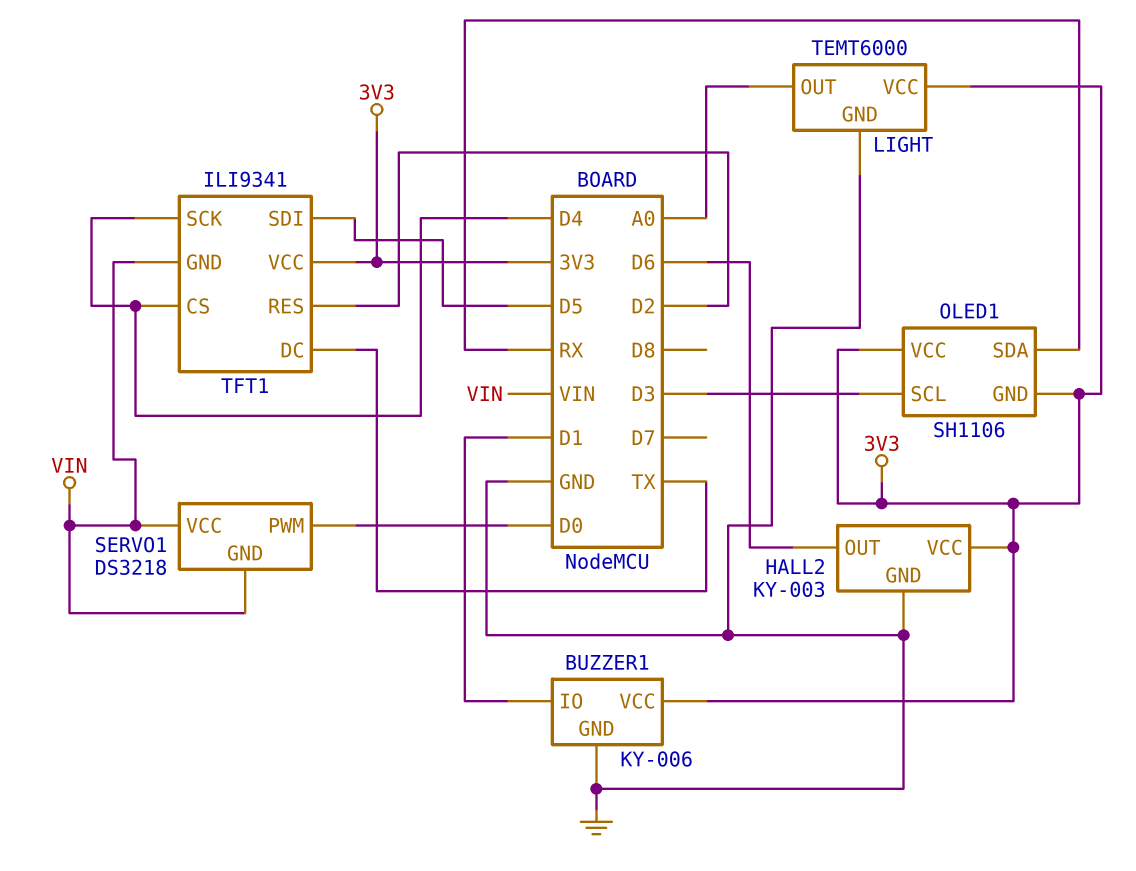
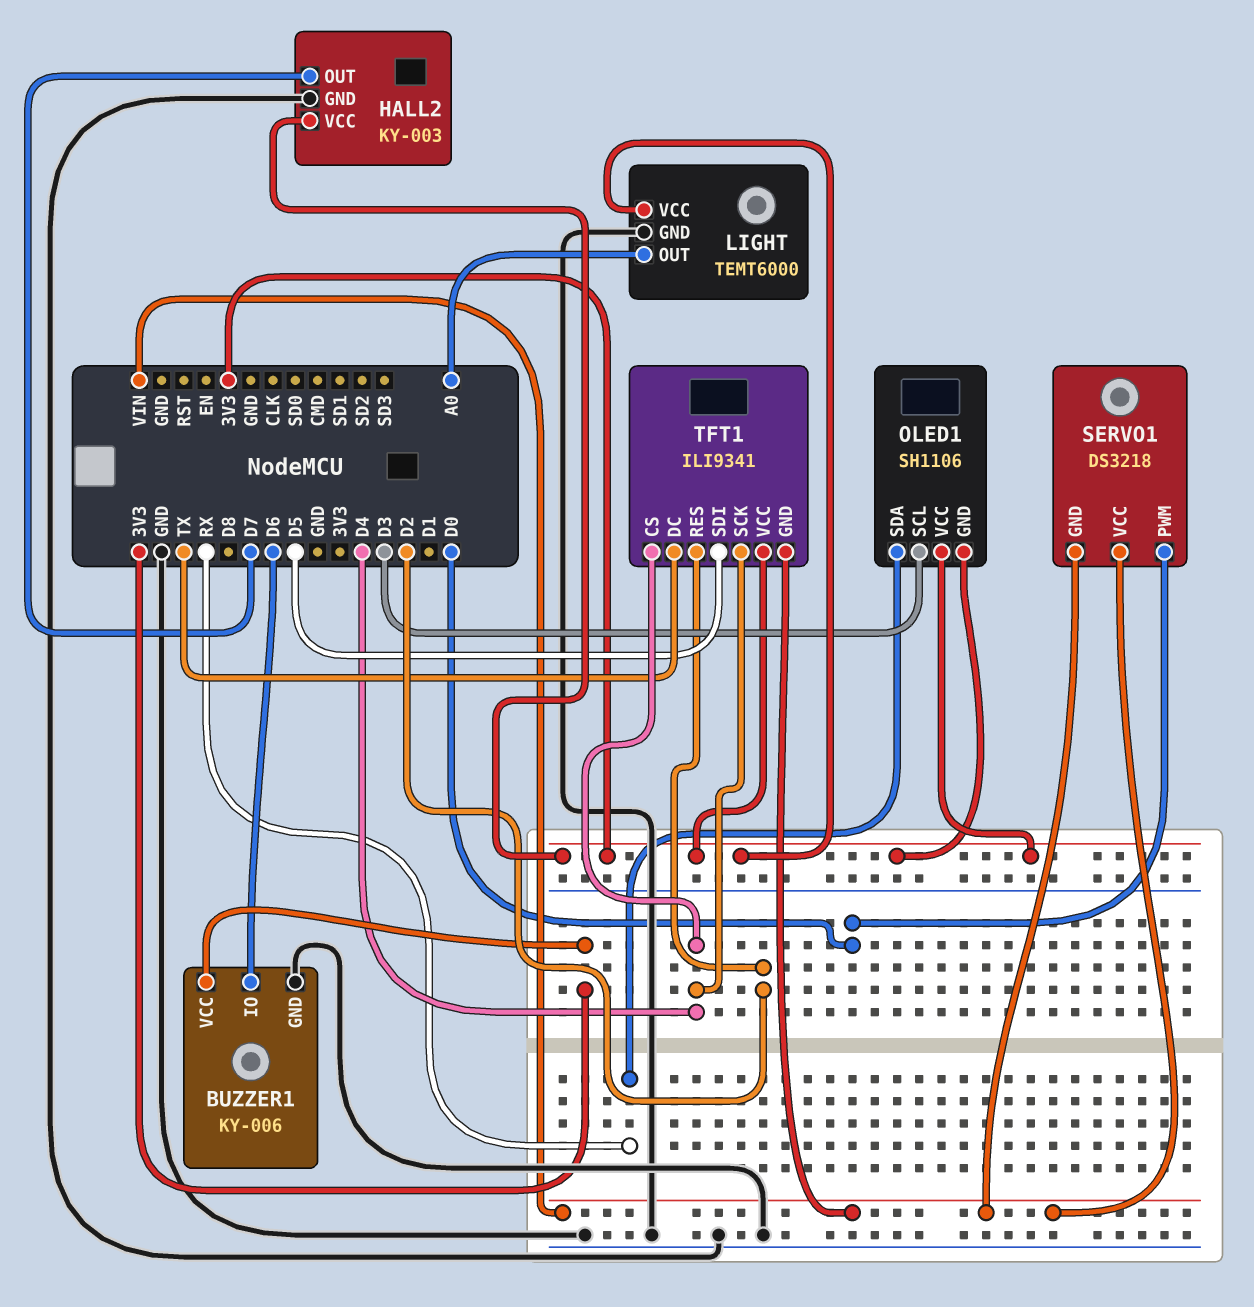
BUZZER1 pin IO: D1 -> D6
HALL2 pin OUT: D6 -> D7

